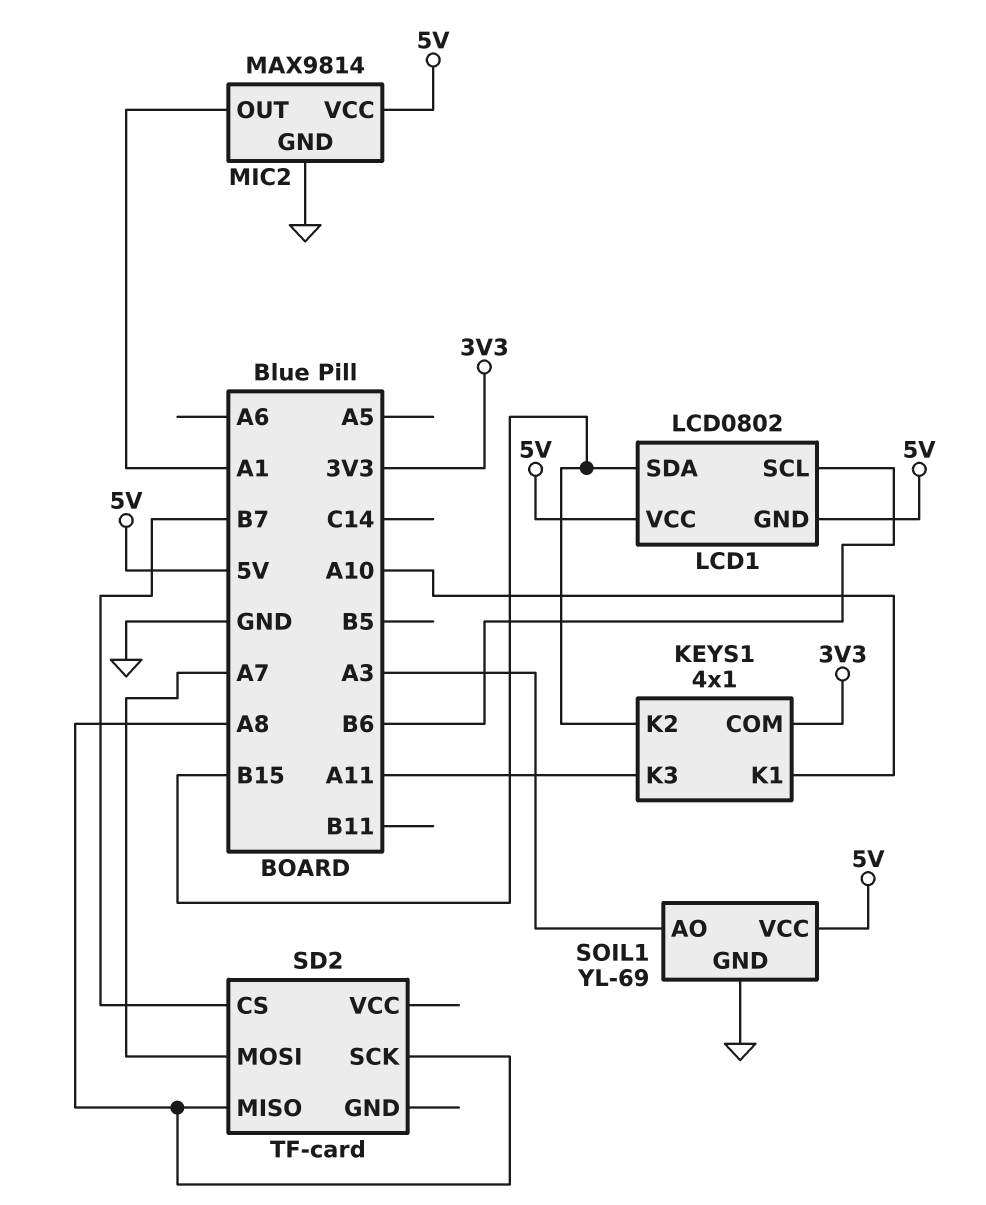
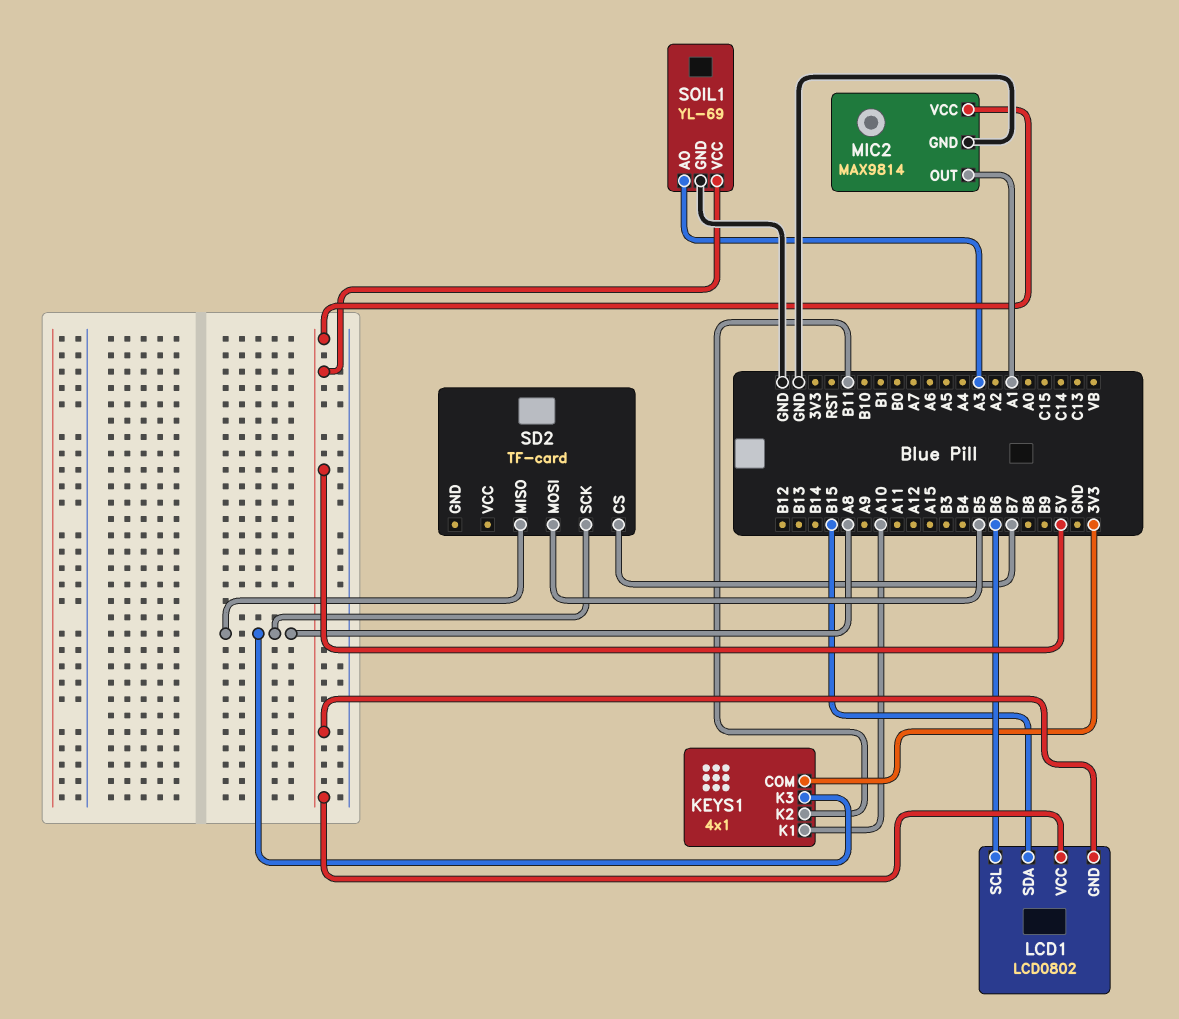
KEYS1 pin K2: B15 -> B11
KEYS1 pin K3: A11 -> A8
SD2 pin MOSI: A7 -> B5

